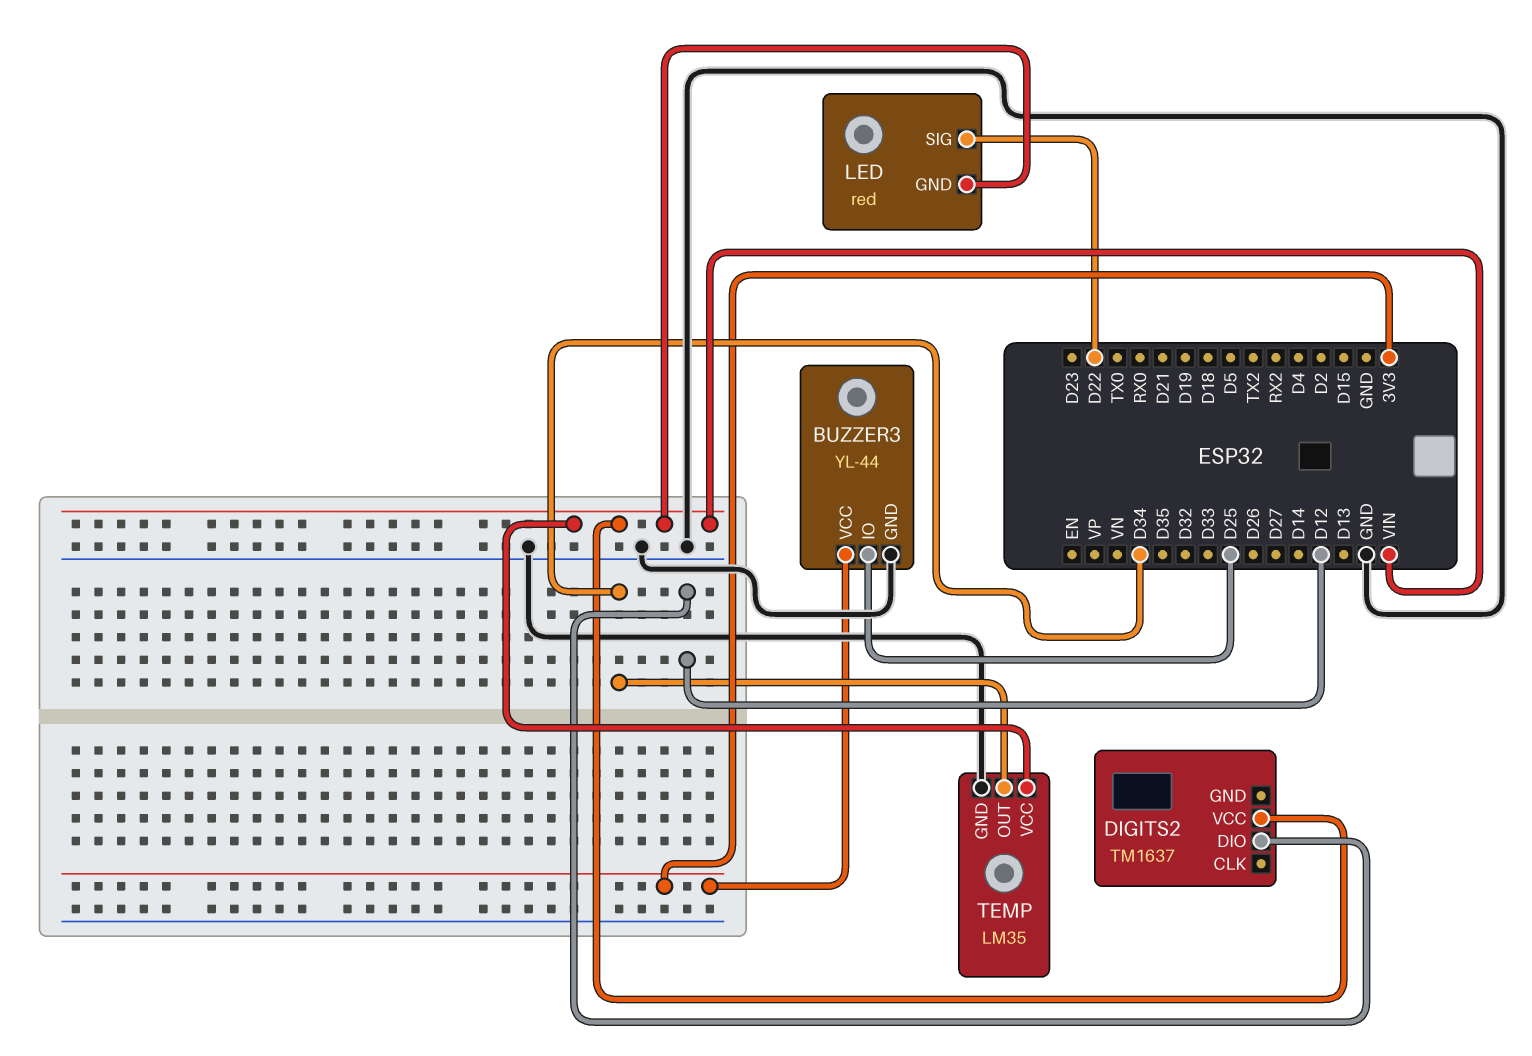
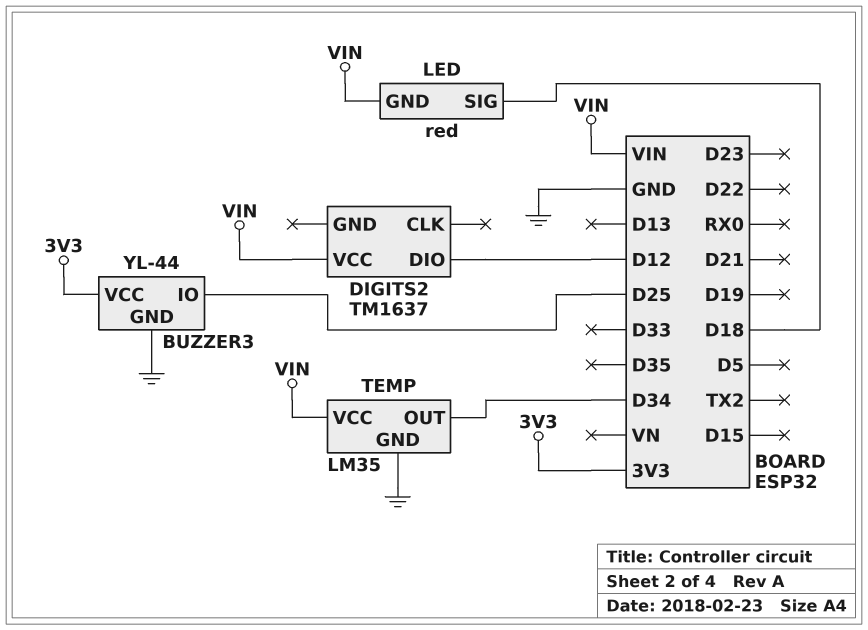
LED pin SIG: D22 -> D18

